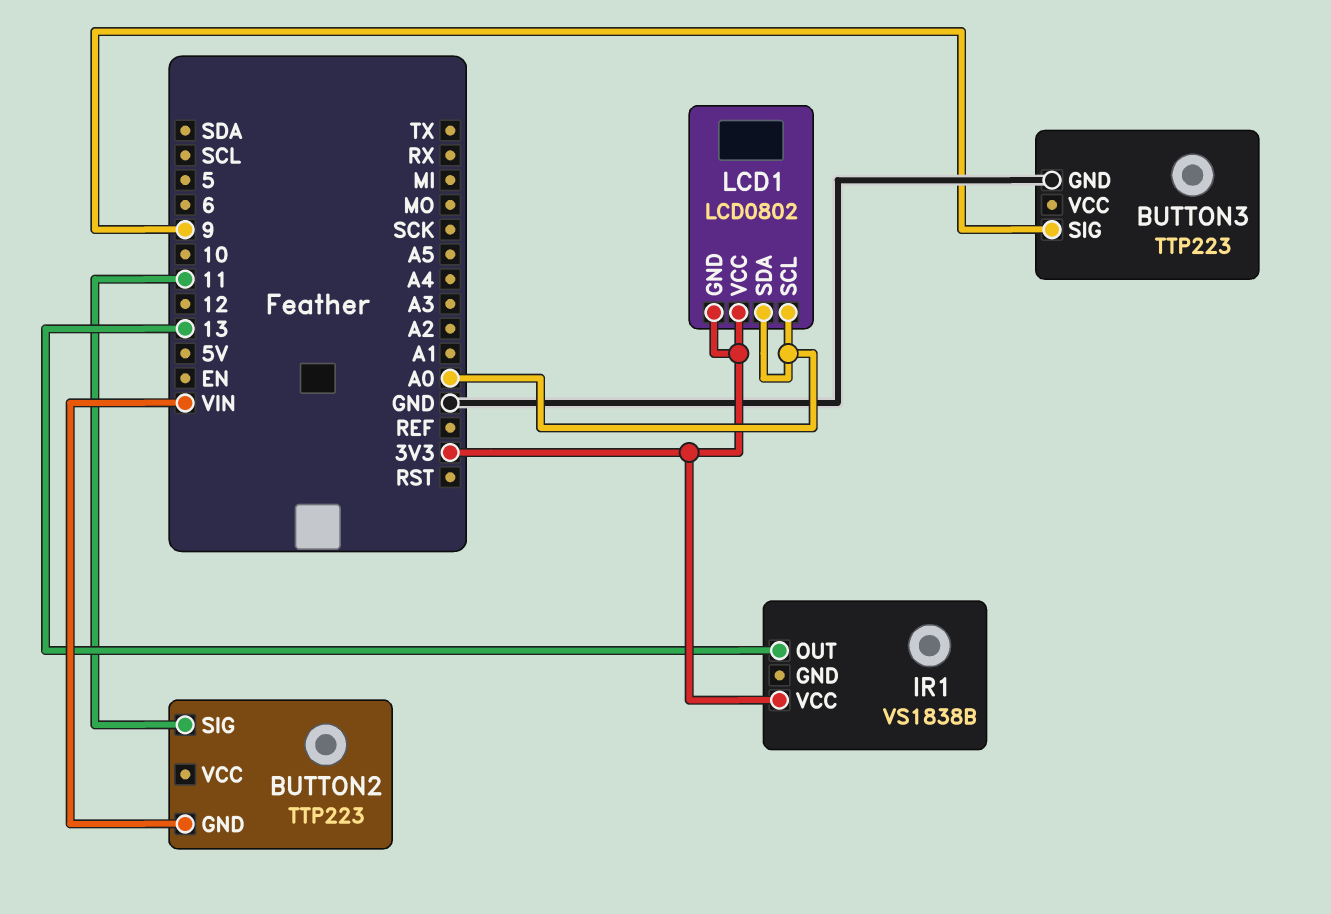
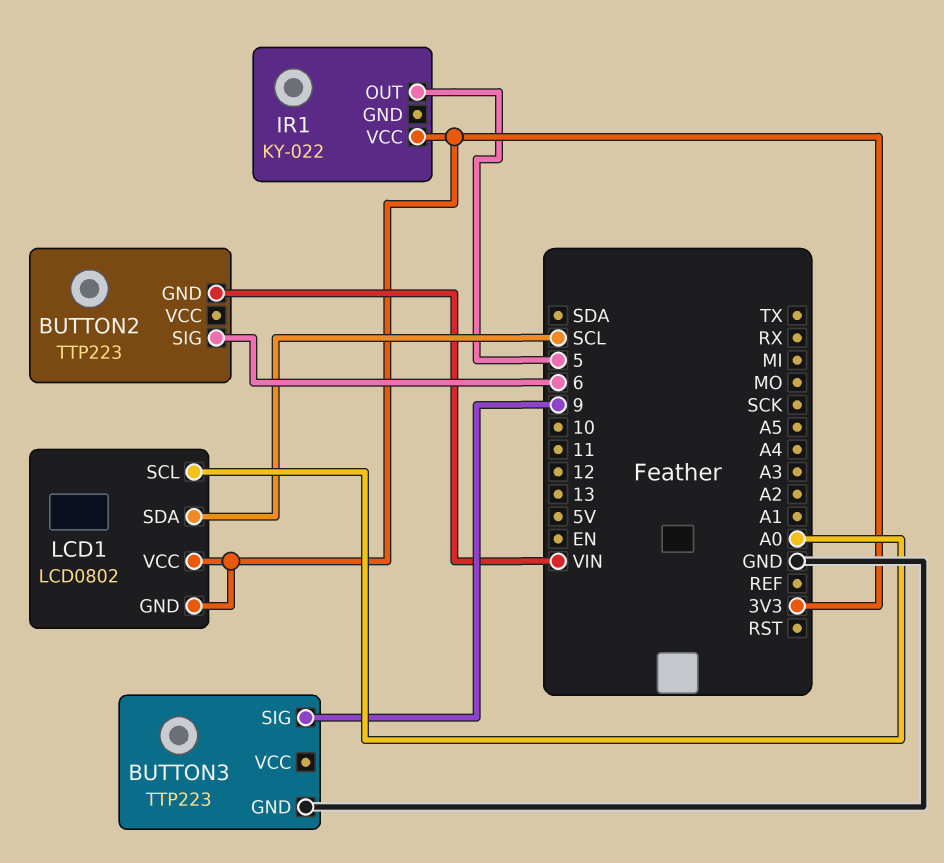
BUTTON2 pin SIG: 11 -> 6
IR1: VS1838B -> KY-022
IR1 pin OUT: 13 -> 5
LCD1 pin SDA: A0 -> SCL

